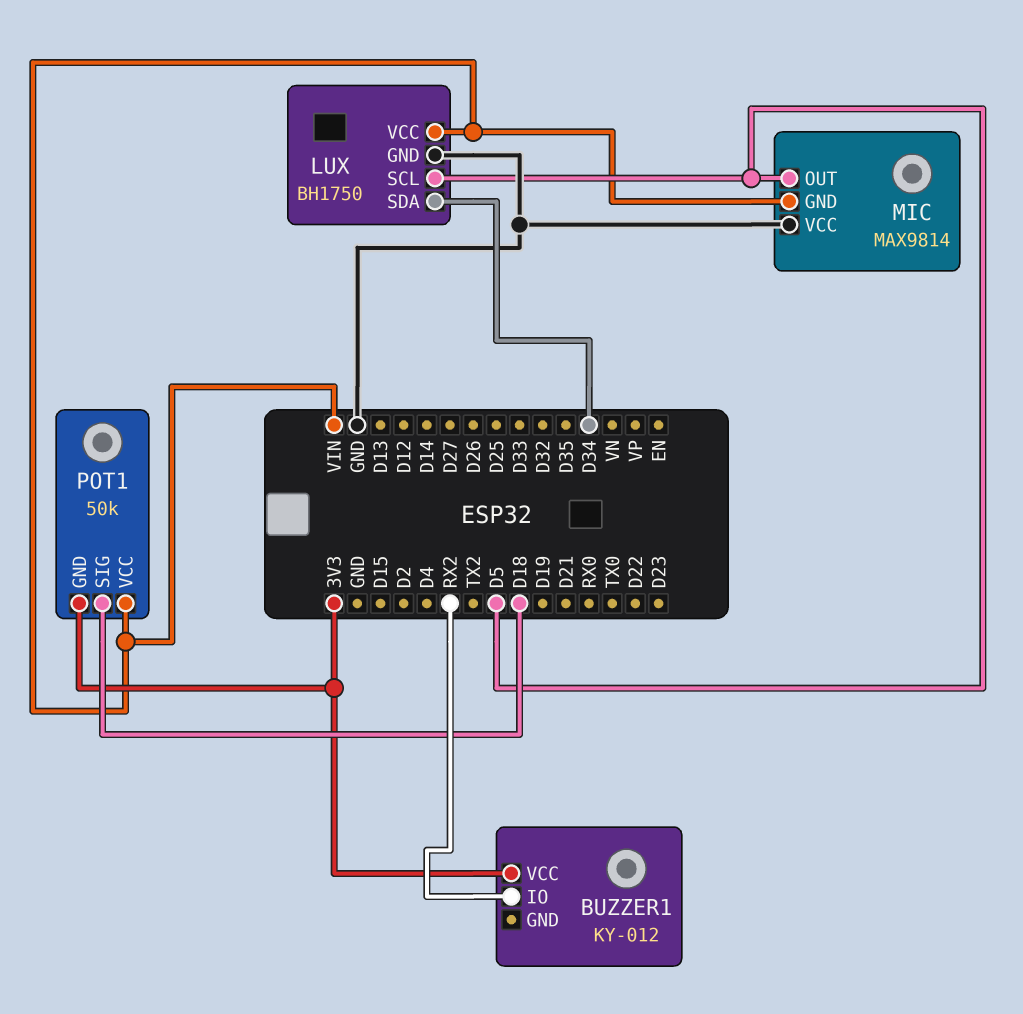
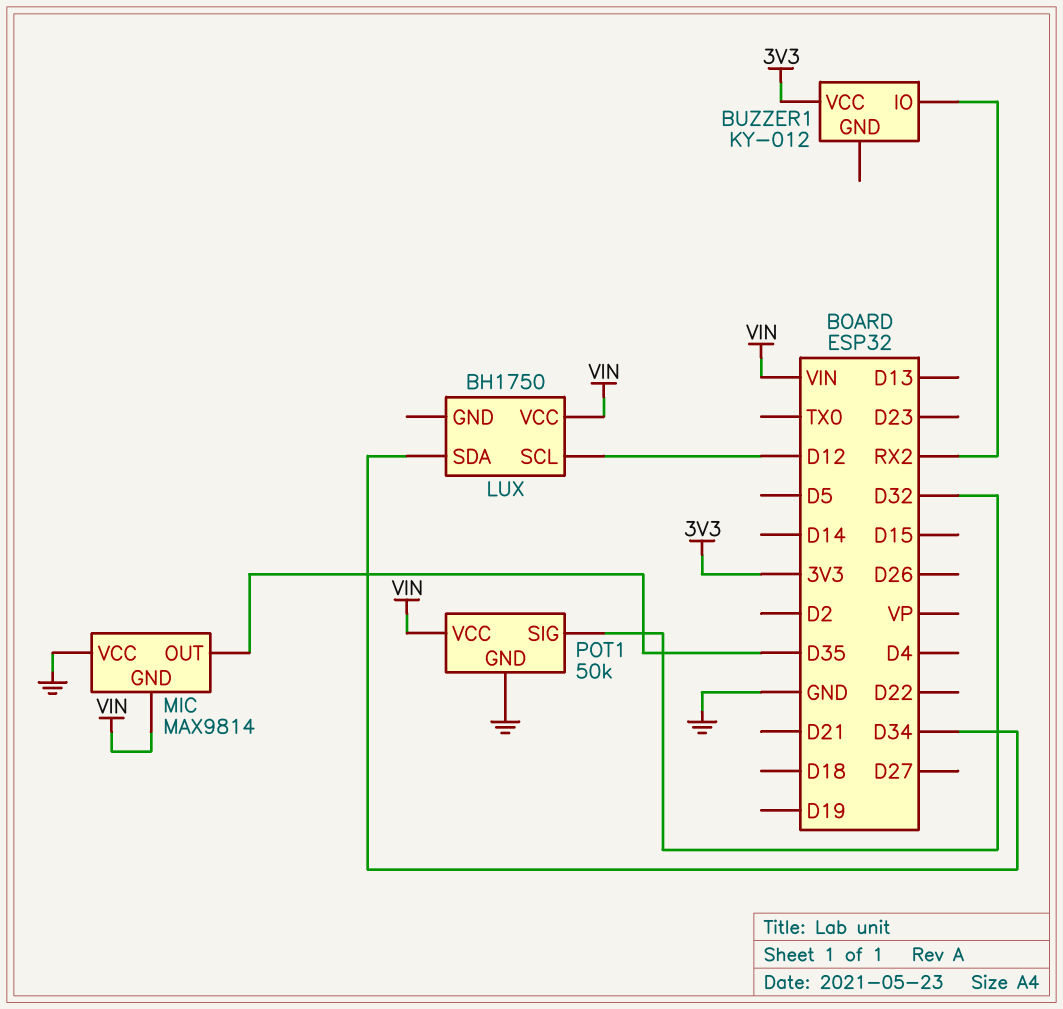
LUX pin GND: GND -> none
LUX pin SCL: D5 -> D12
MIC pin OUT: D5 -> D35
POT1 pin GND: 3V3 -> GND
POT1 pin SIG: D18 -> D32

